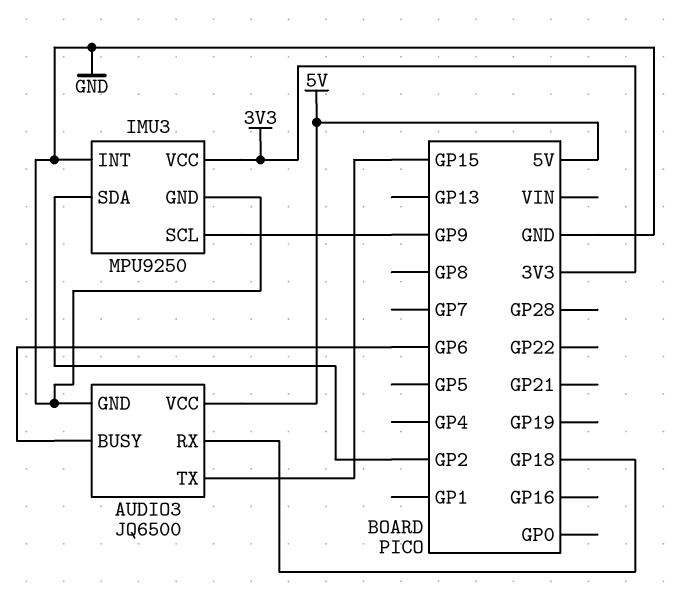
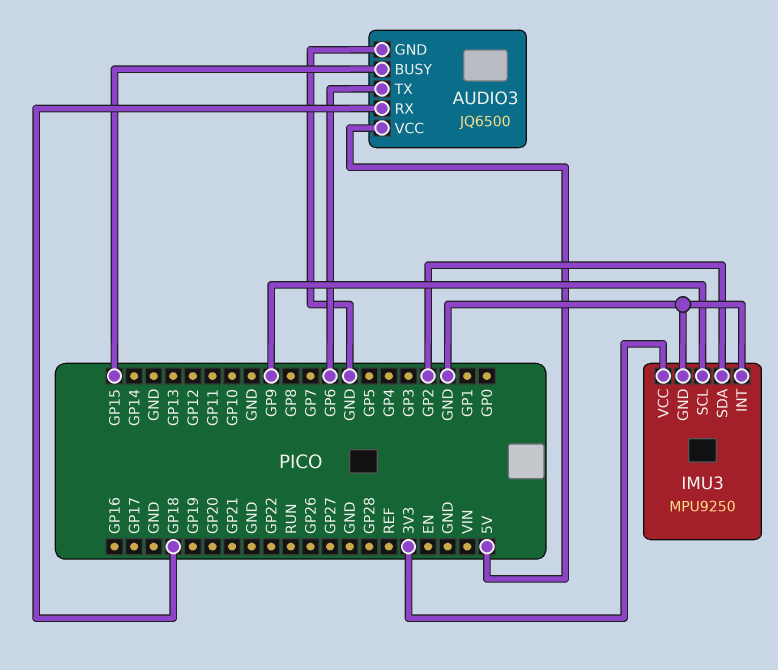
AUDIO3 pin BUSY: GP6 -> GP15
AUDIO3 pin TX: GP15 -> GP6

